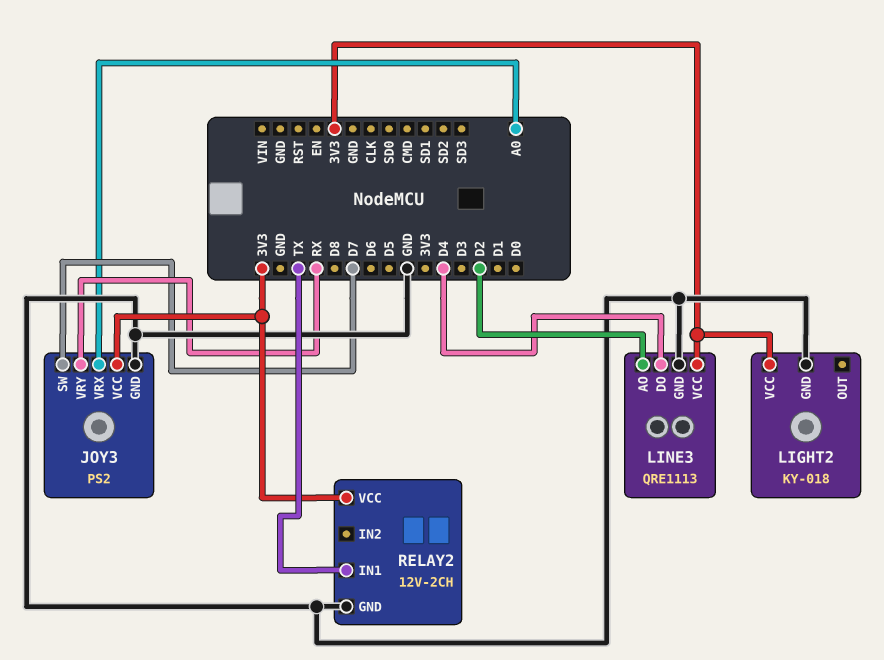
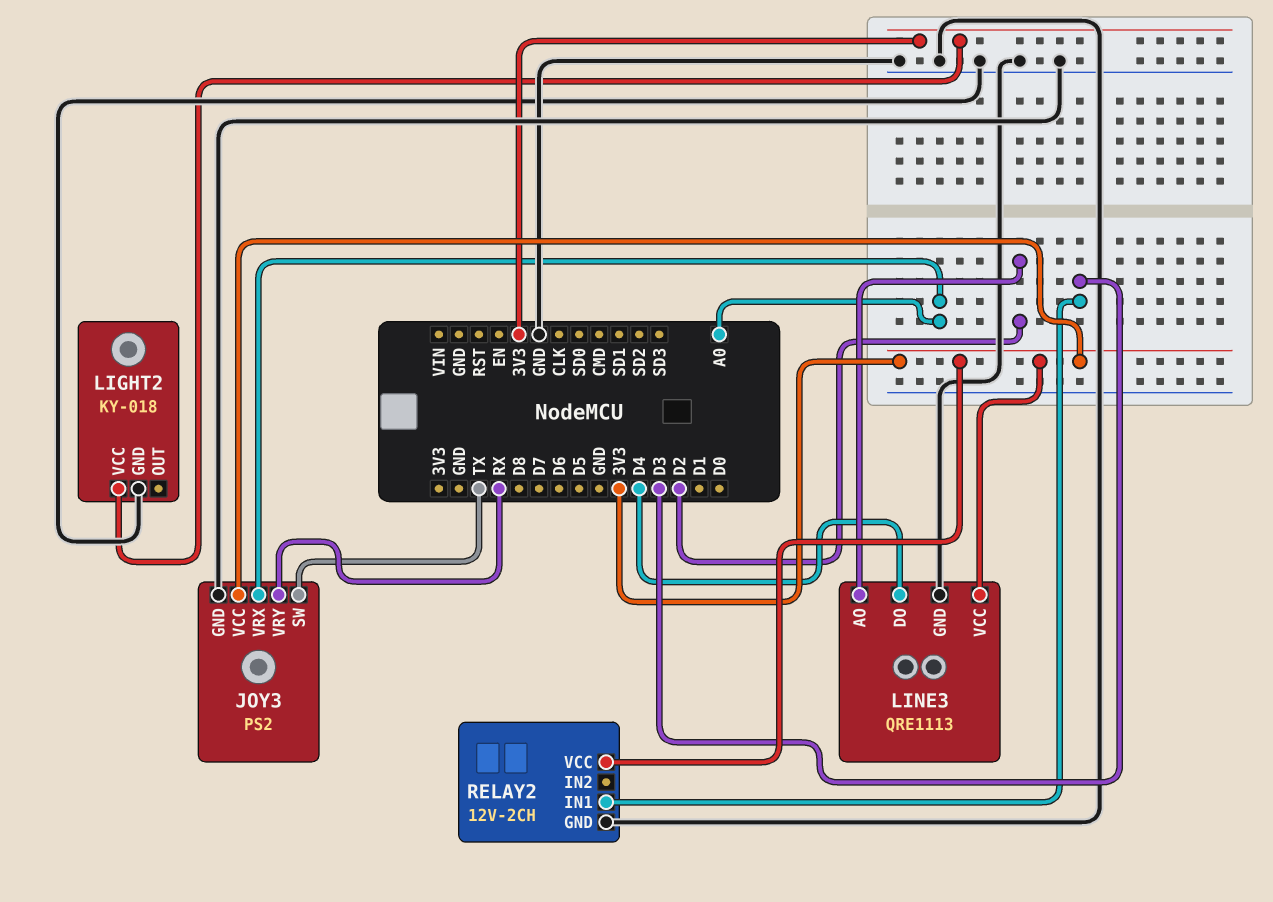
JOY3 pin SW: D7 -> TX
RELAY2 pin IN1: TX -> D3

